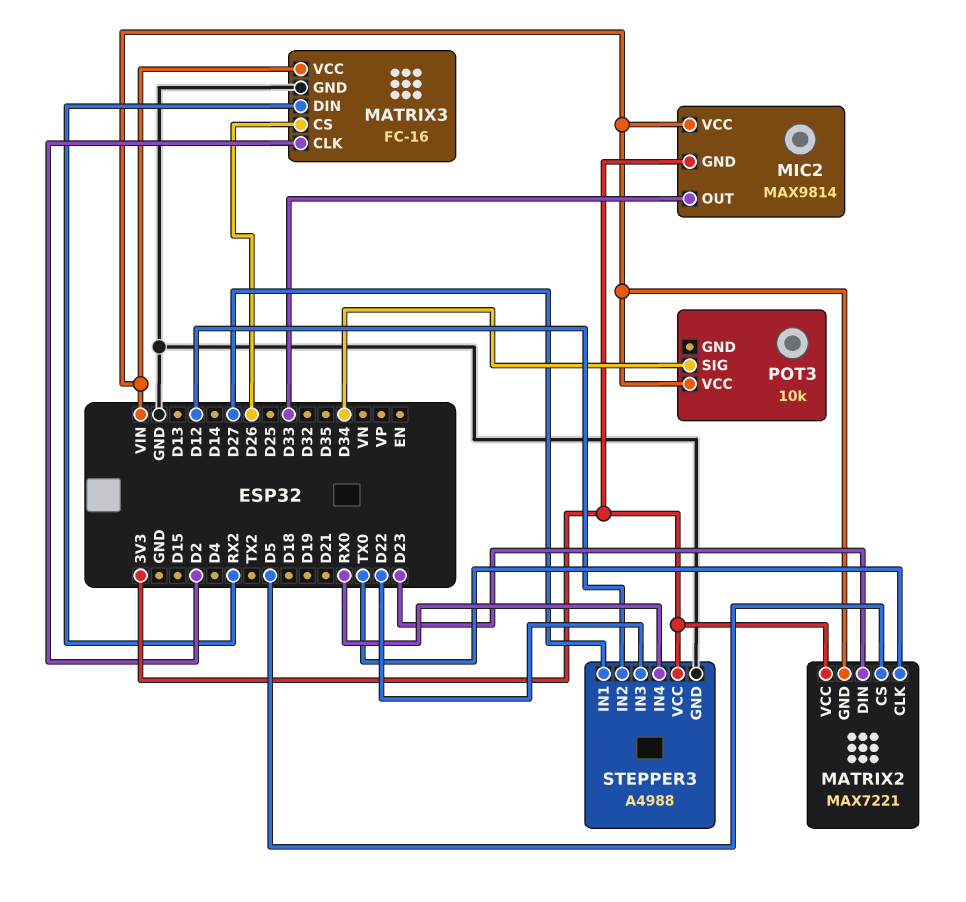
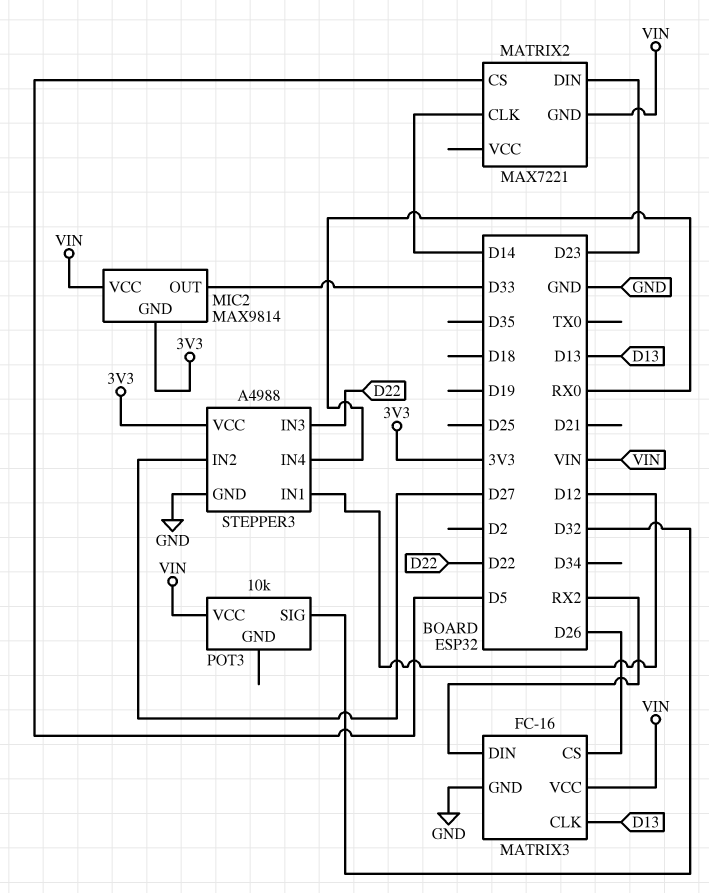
MATRIX2 pin CLK: TX0 -> D14
MATRIX2 pin VCC: 3V3 -> none
MATRIX3 pin CLK: D2 -> D13
POT3 pin SIG: D34 -> D32
STEPPER3 pin IN1: D27 -> D12
STEPPER3 pin IN2: D12 -> D27

